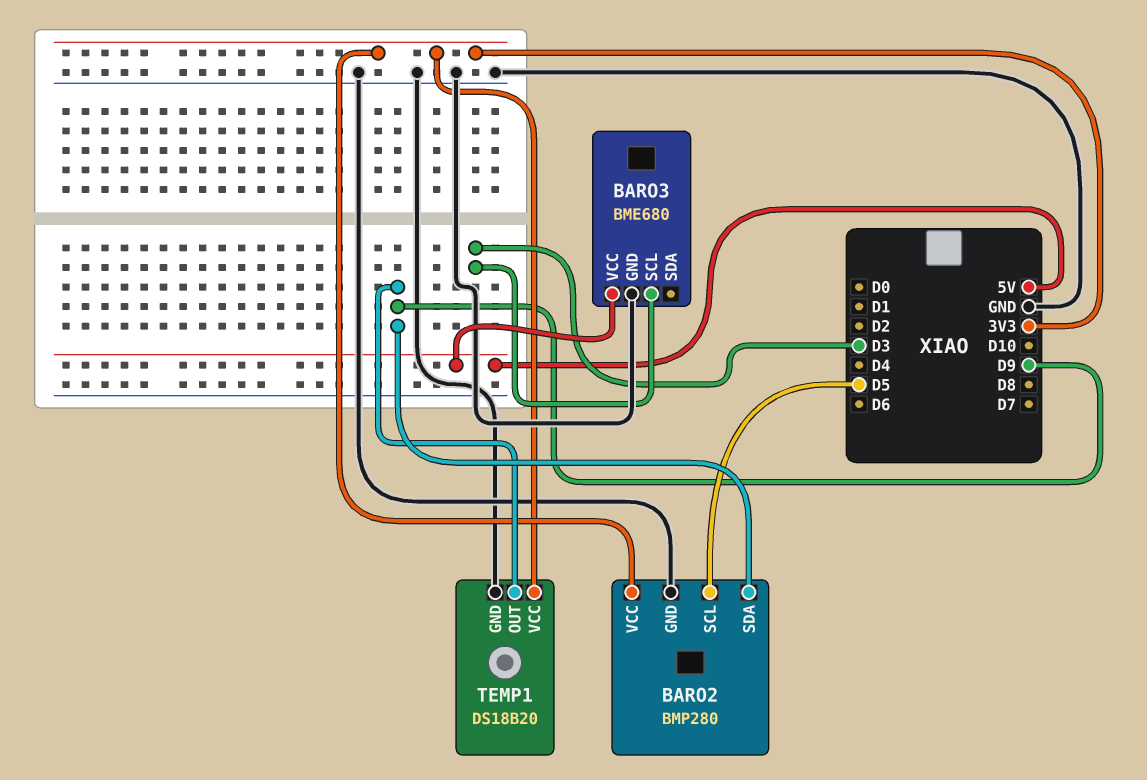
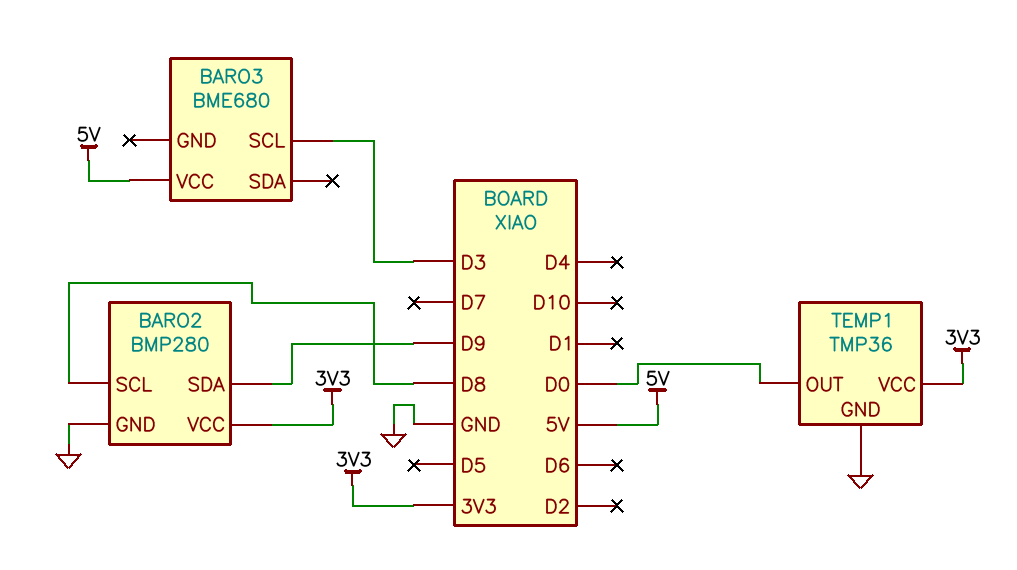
BARO2 pin SCL: D5 -> D8
BARO3 pin GND: GND -> none
TEMP1: DS18B20 -> TMP36
TEMP1 pin OUT: D9 -> D0

